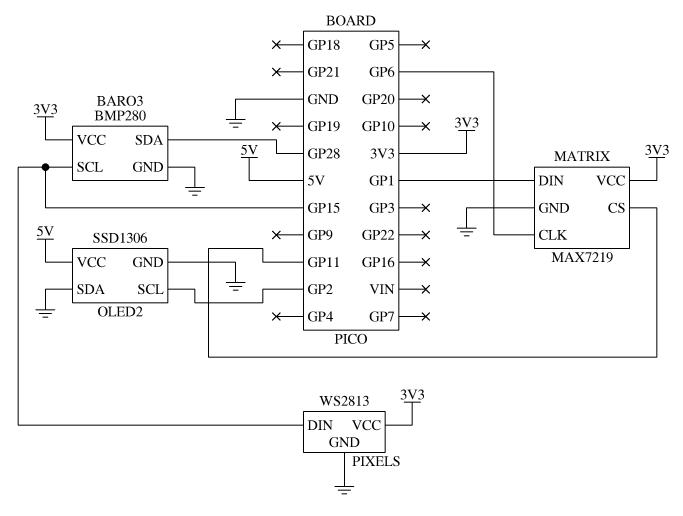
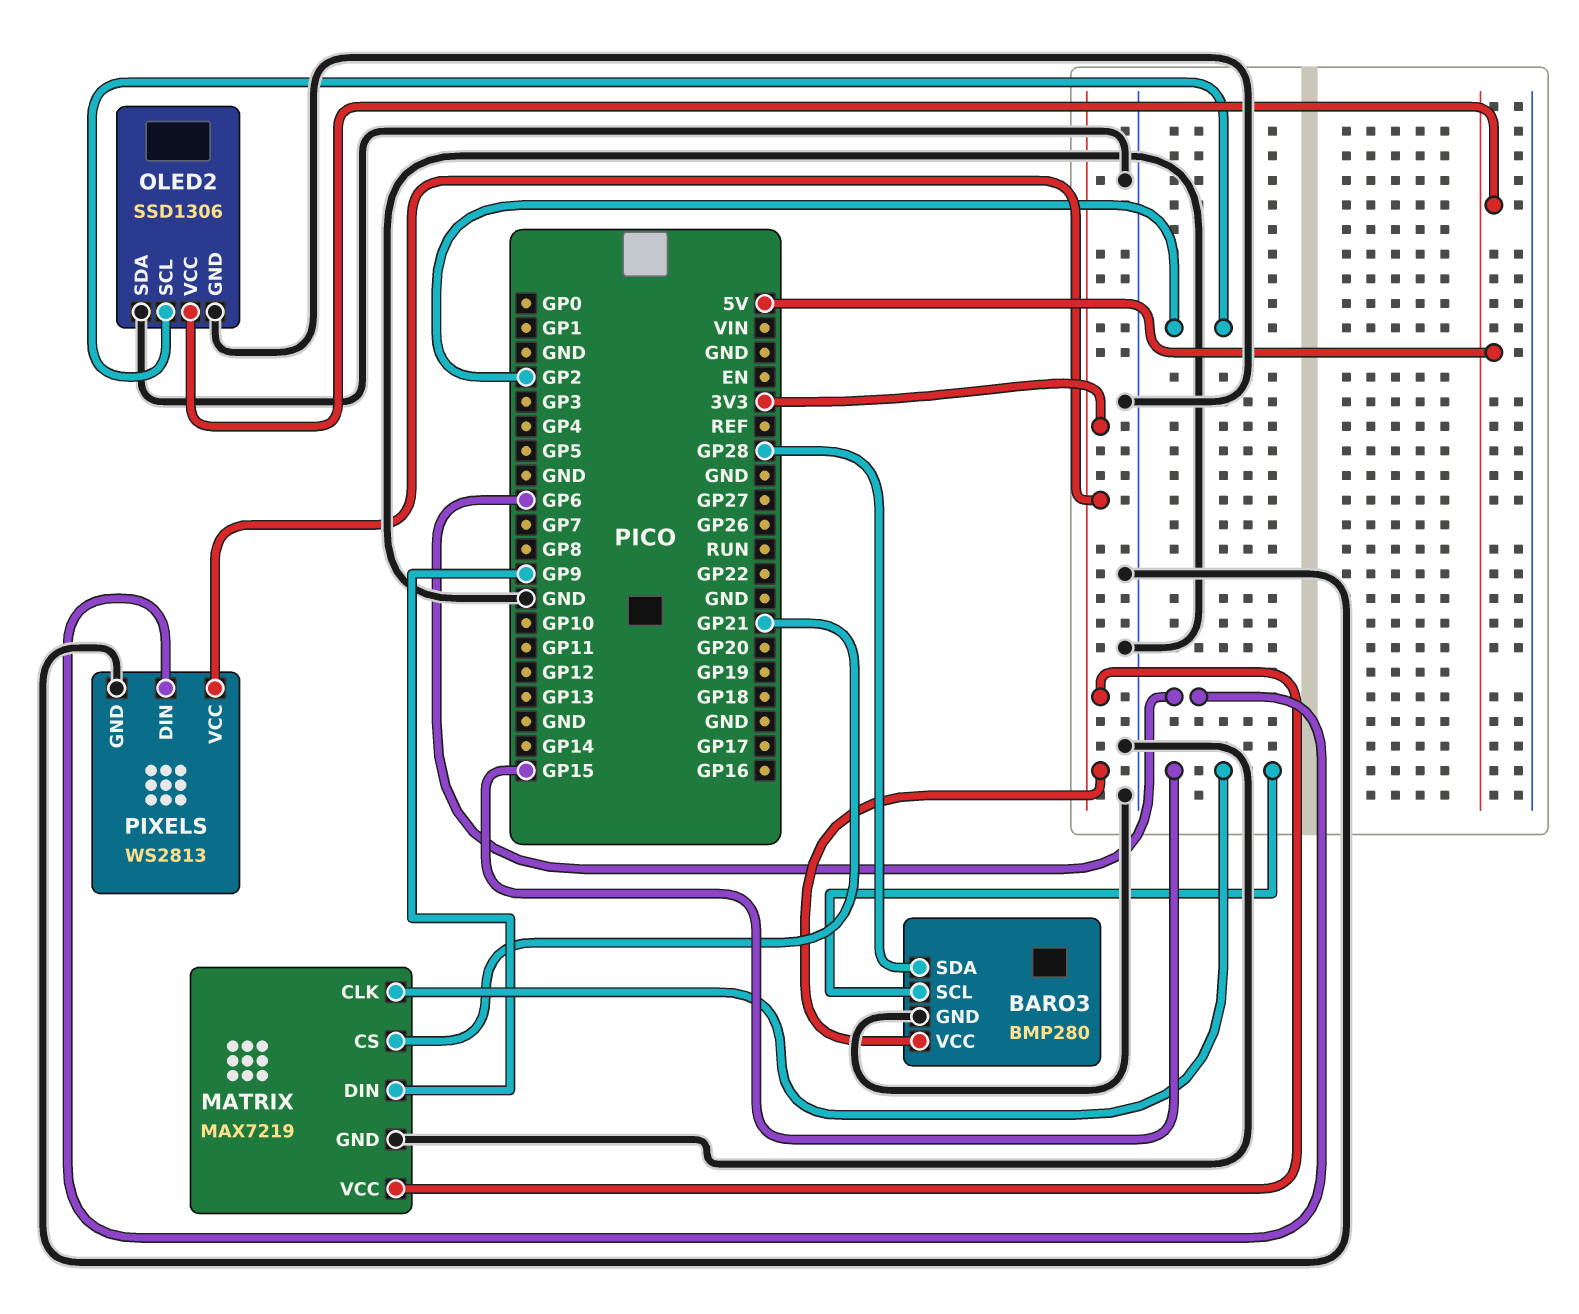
MATRIX pin CLK: GP6 -> GP15
MATRIX pin CS: GP11 -> GP21
MATRIX pin DIN: GP1 -> GP9
PIXELS pin DIN: GP15 -> GP6

